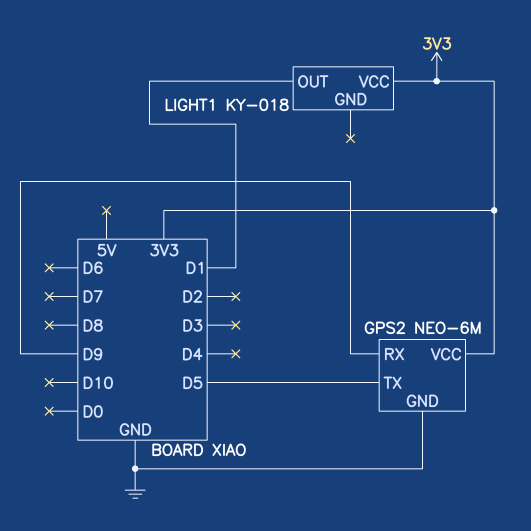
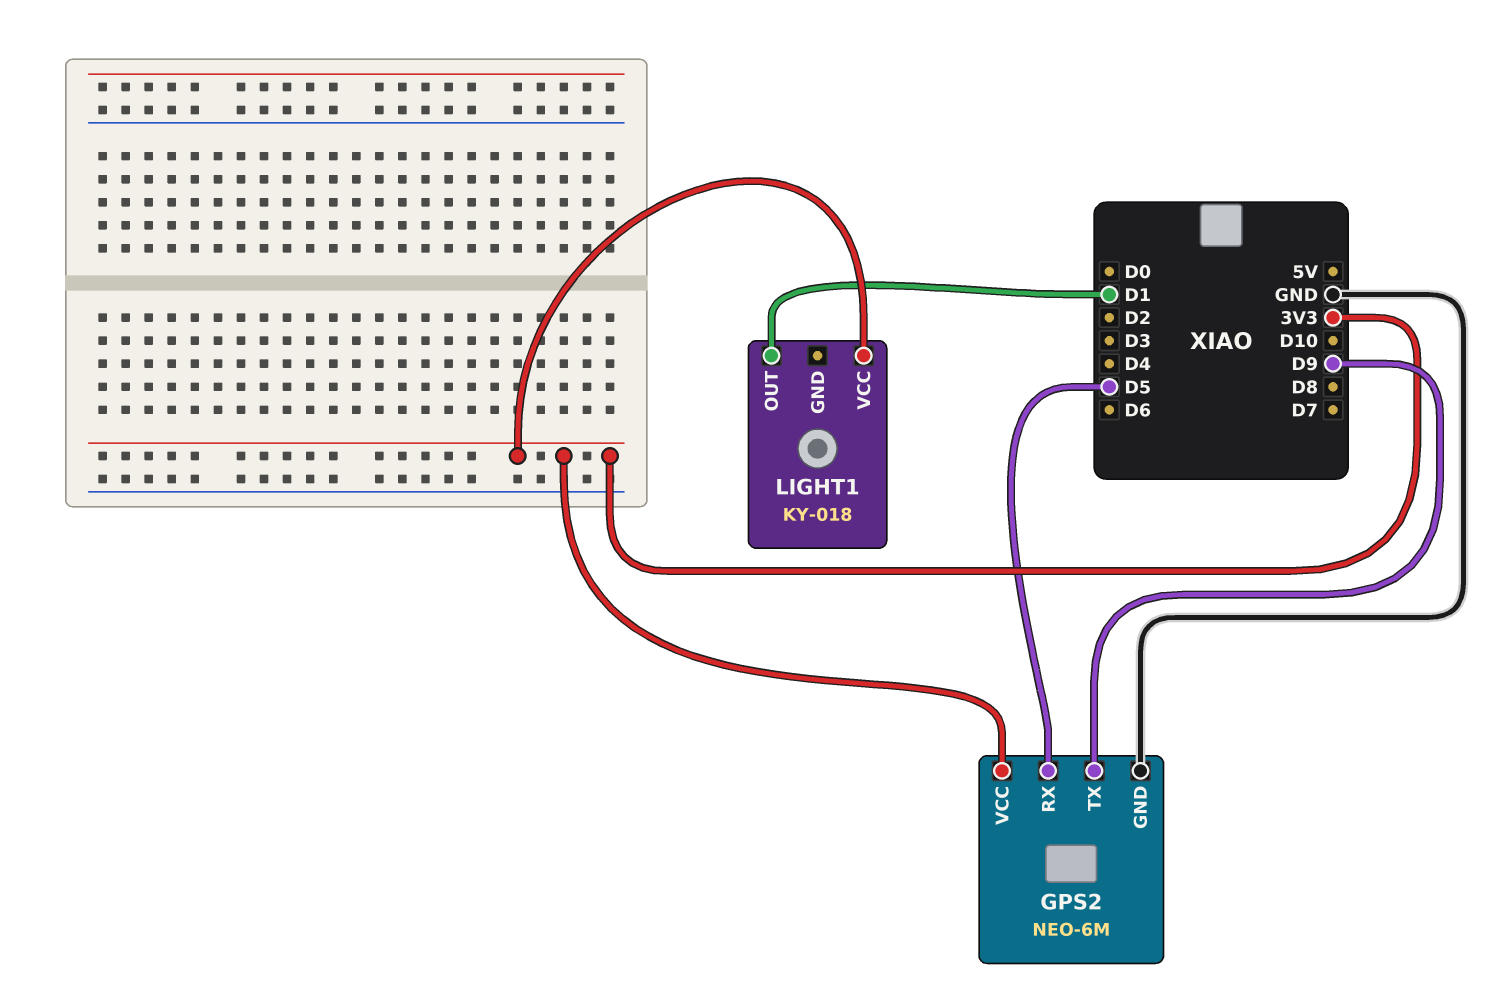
GPS2 pin RX: D9 -> D5
GPS2 pin TX: D5 -> D9

